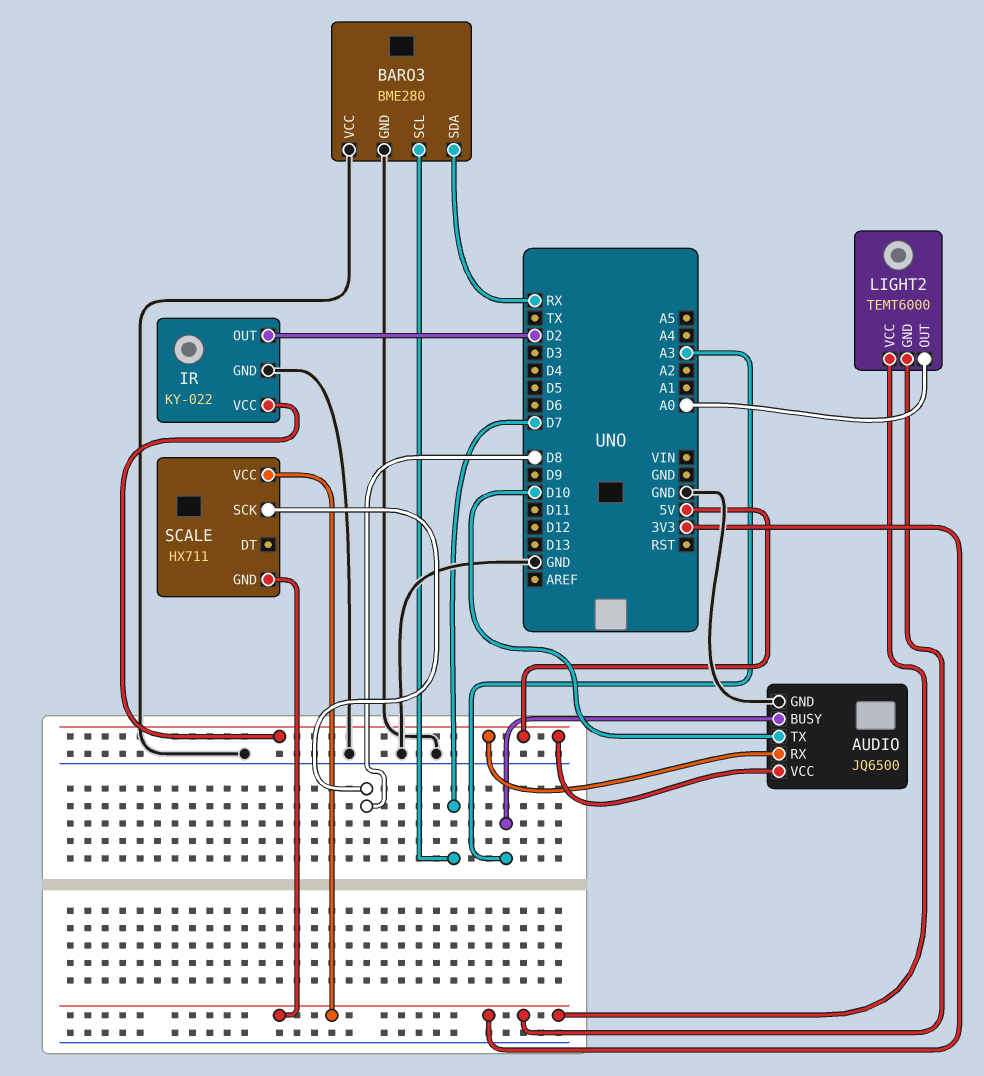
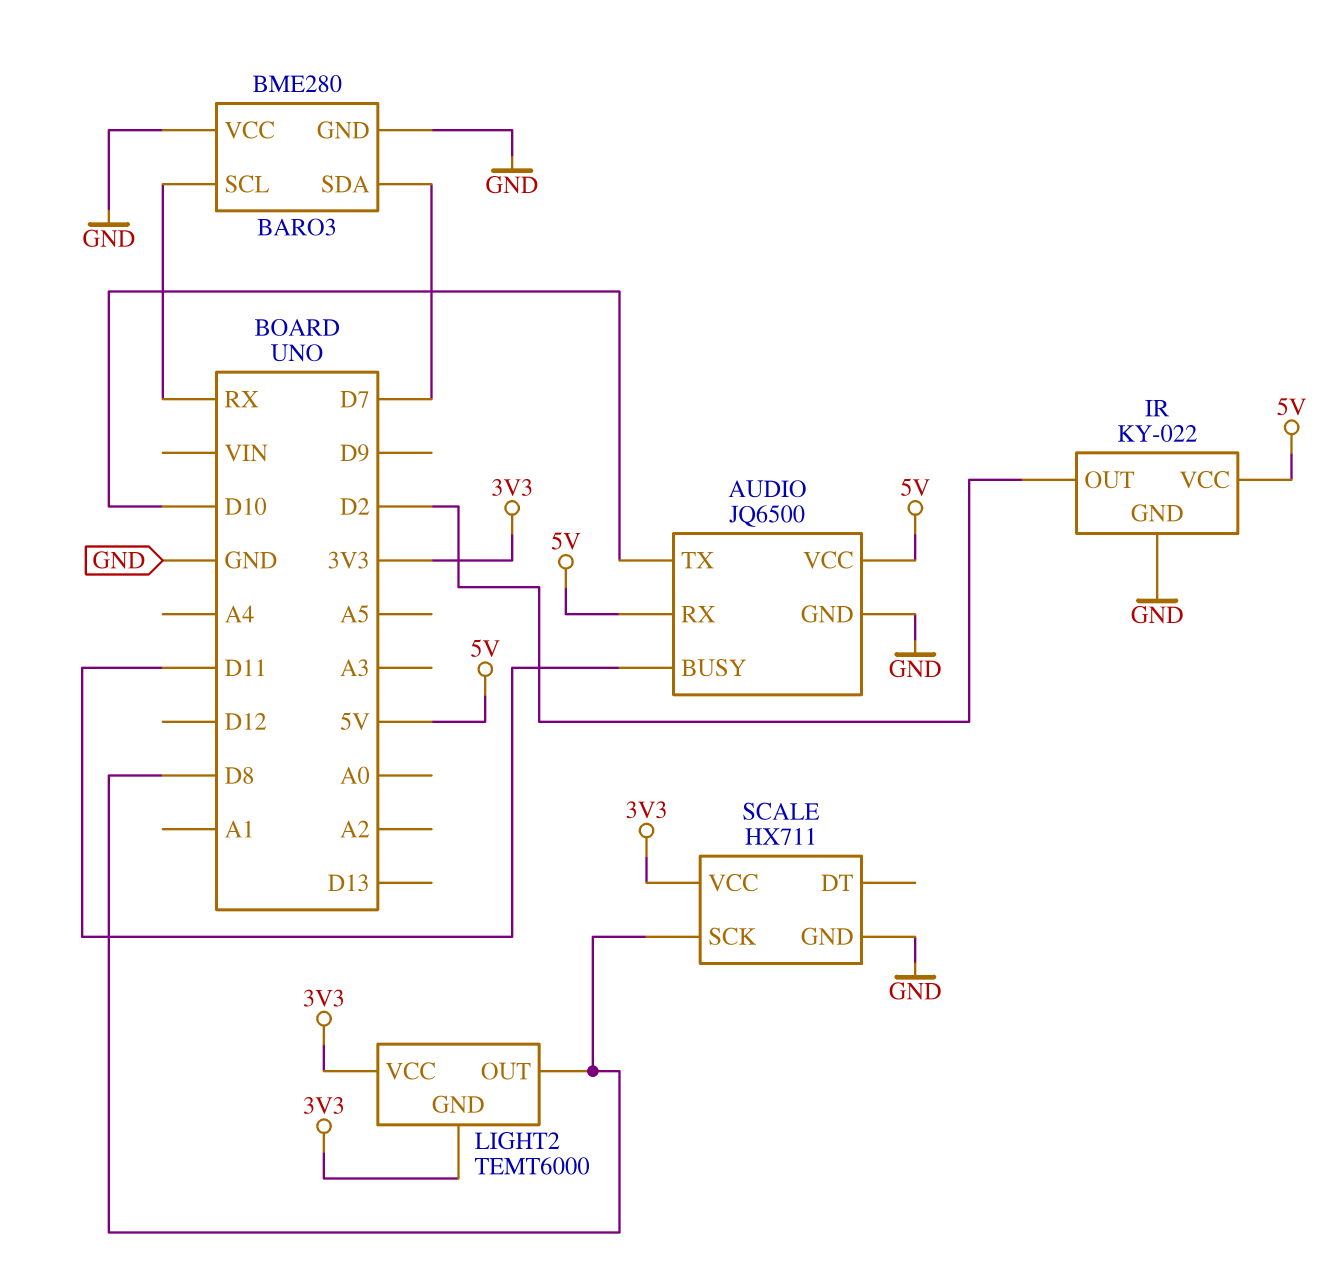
AUDIO pin BUSY: A3 -> D11
BARO3 pin SCL: D7 -> RX
BARO3 pin SDA: RX -> D7
LIGHT2 pin OUT: A0 -> D8
SCALE pin GND: 3V3 -> GND

